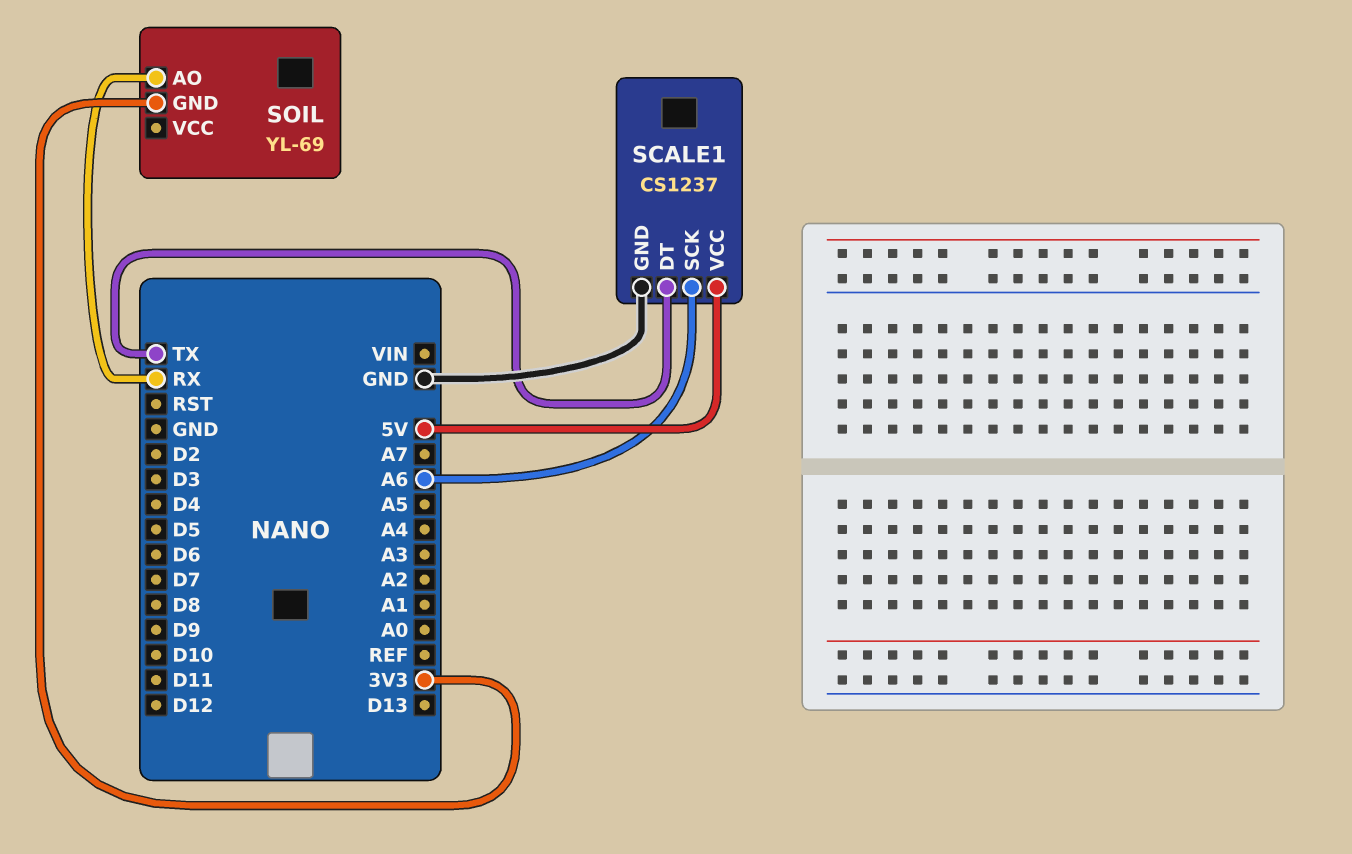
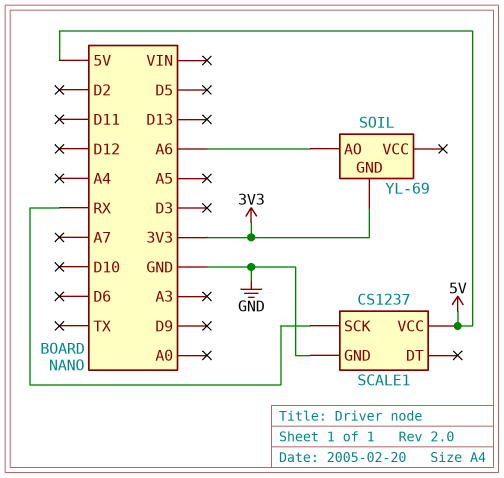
SCALE1 pin DT: TX -> none
SCALE1 pin SCK: A6 -> RX
SOIL pin AO: RX -> A6

